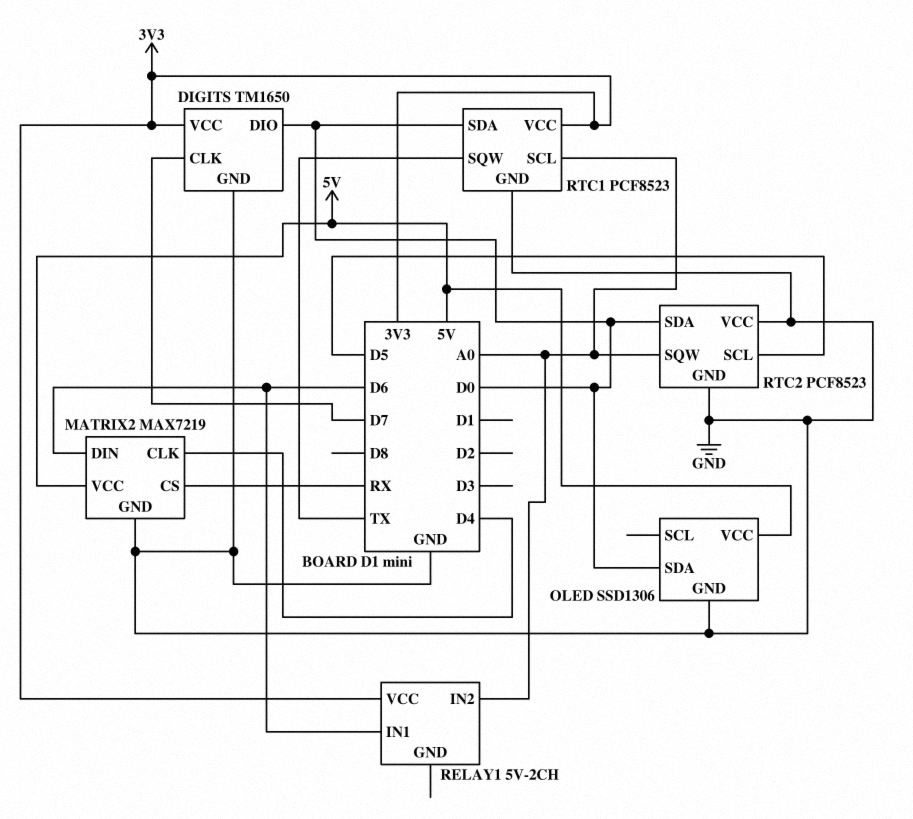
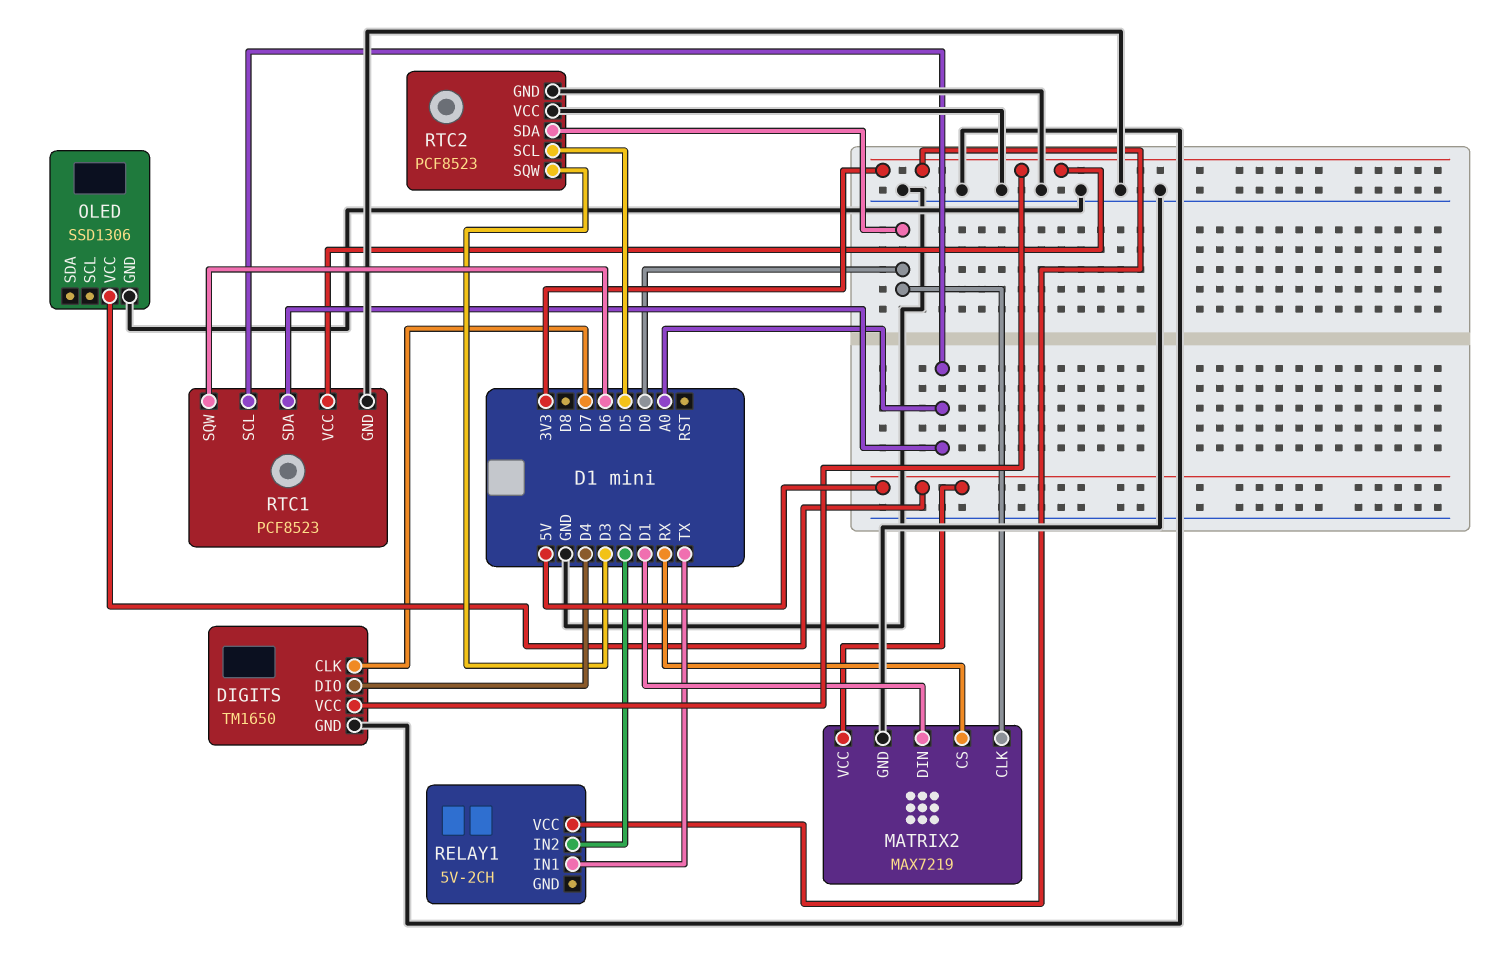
DIGITS pin DIO: D0 -> D4
MATRIX2 pin CLK: D4 -> D0
MATRIX2 pin DIN: D6 -> D1
OLED pin SDA: D0 -> none
RELAY1 pin IN1: D6 -> TX
RELAY1 pin IN2: A0 -> D2
RTC1 pin SDA: D0 -> A0
RTC1 pin SQW: TX -> D6
RTC2 pin SQW: A0 -> D3

